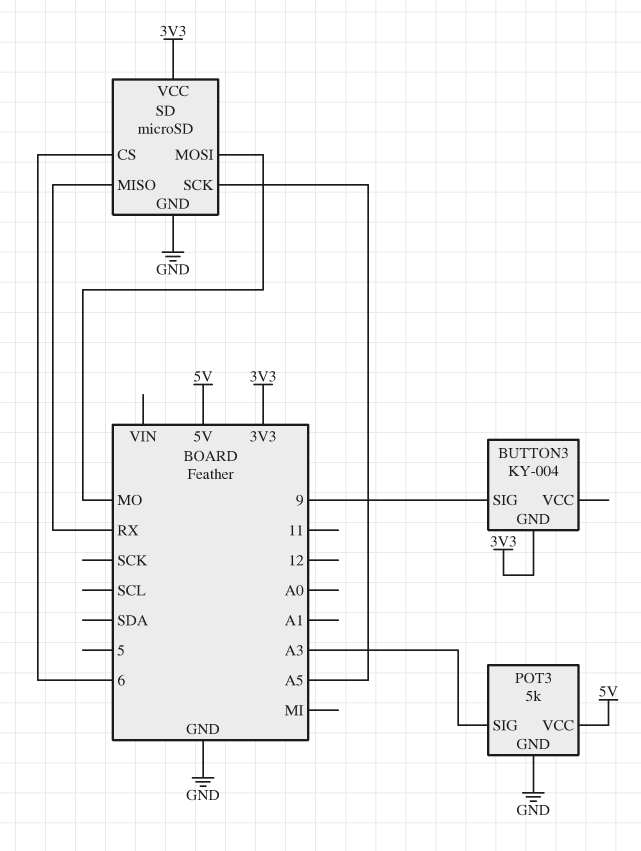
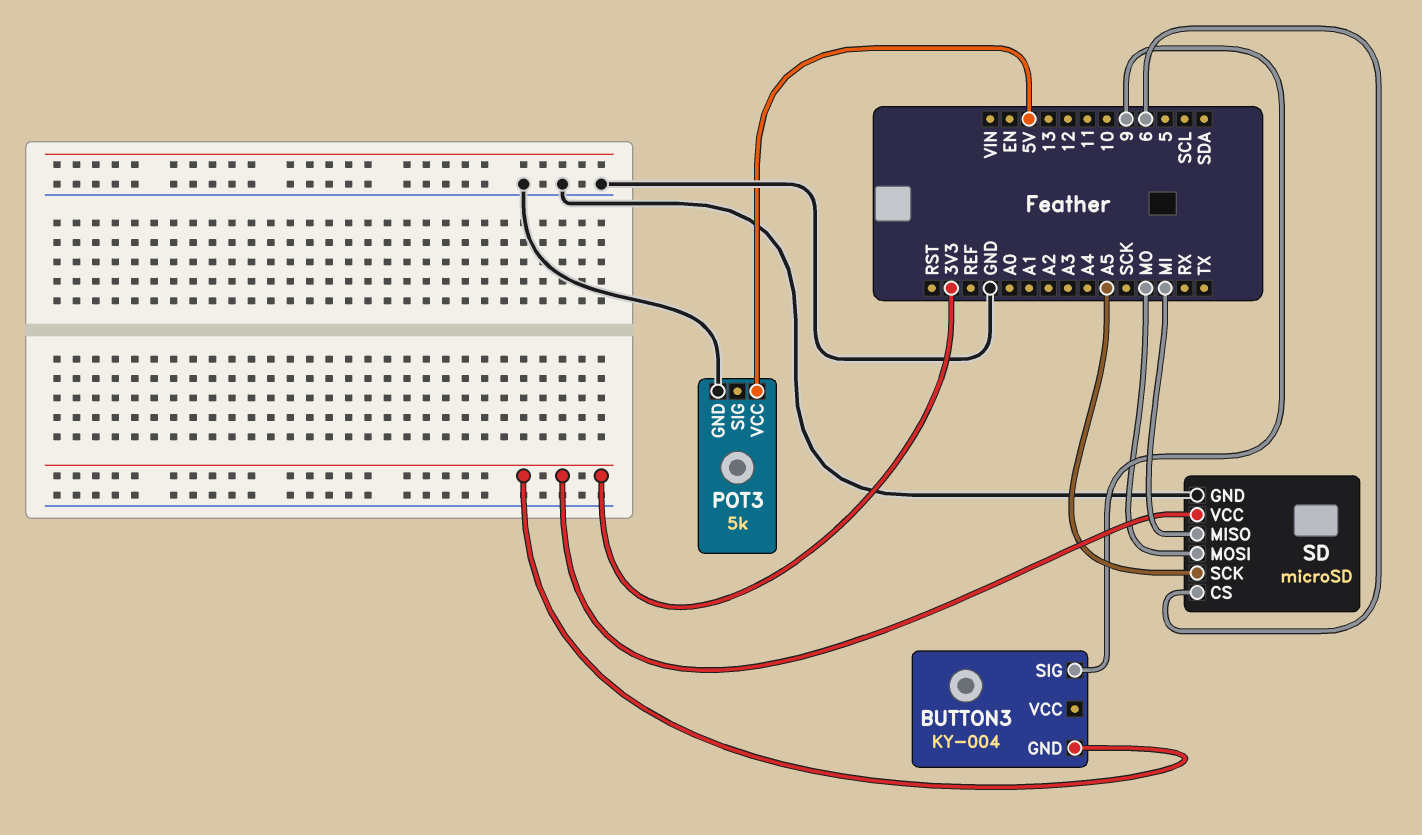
POT3 pin SIG: A3 -> none
SD pin MISO: RX -> MI

